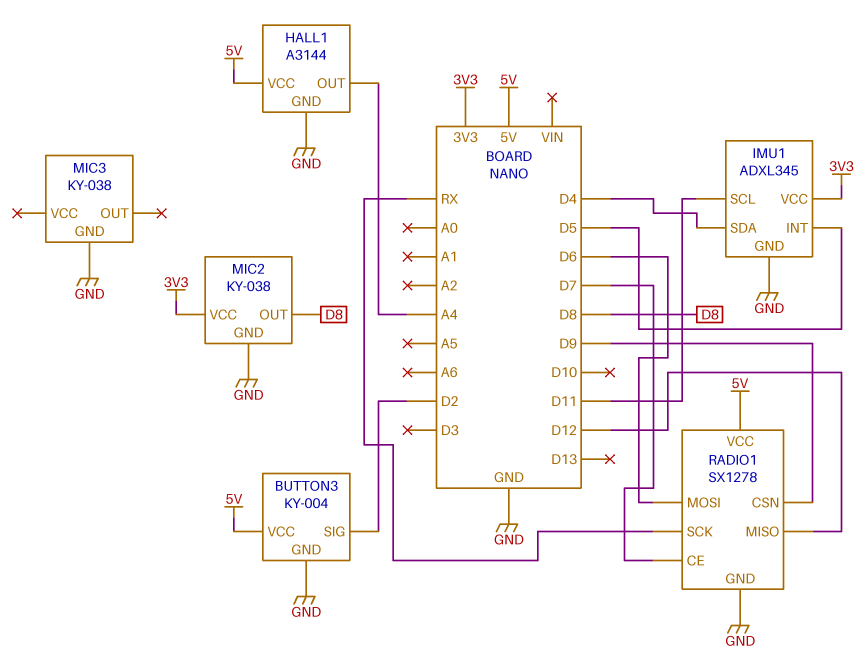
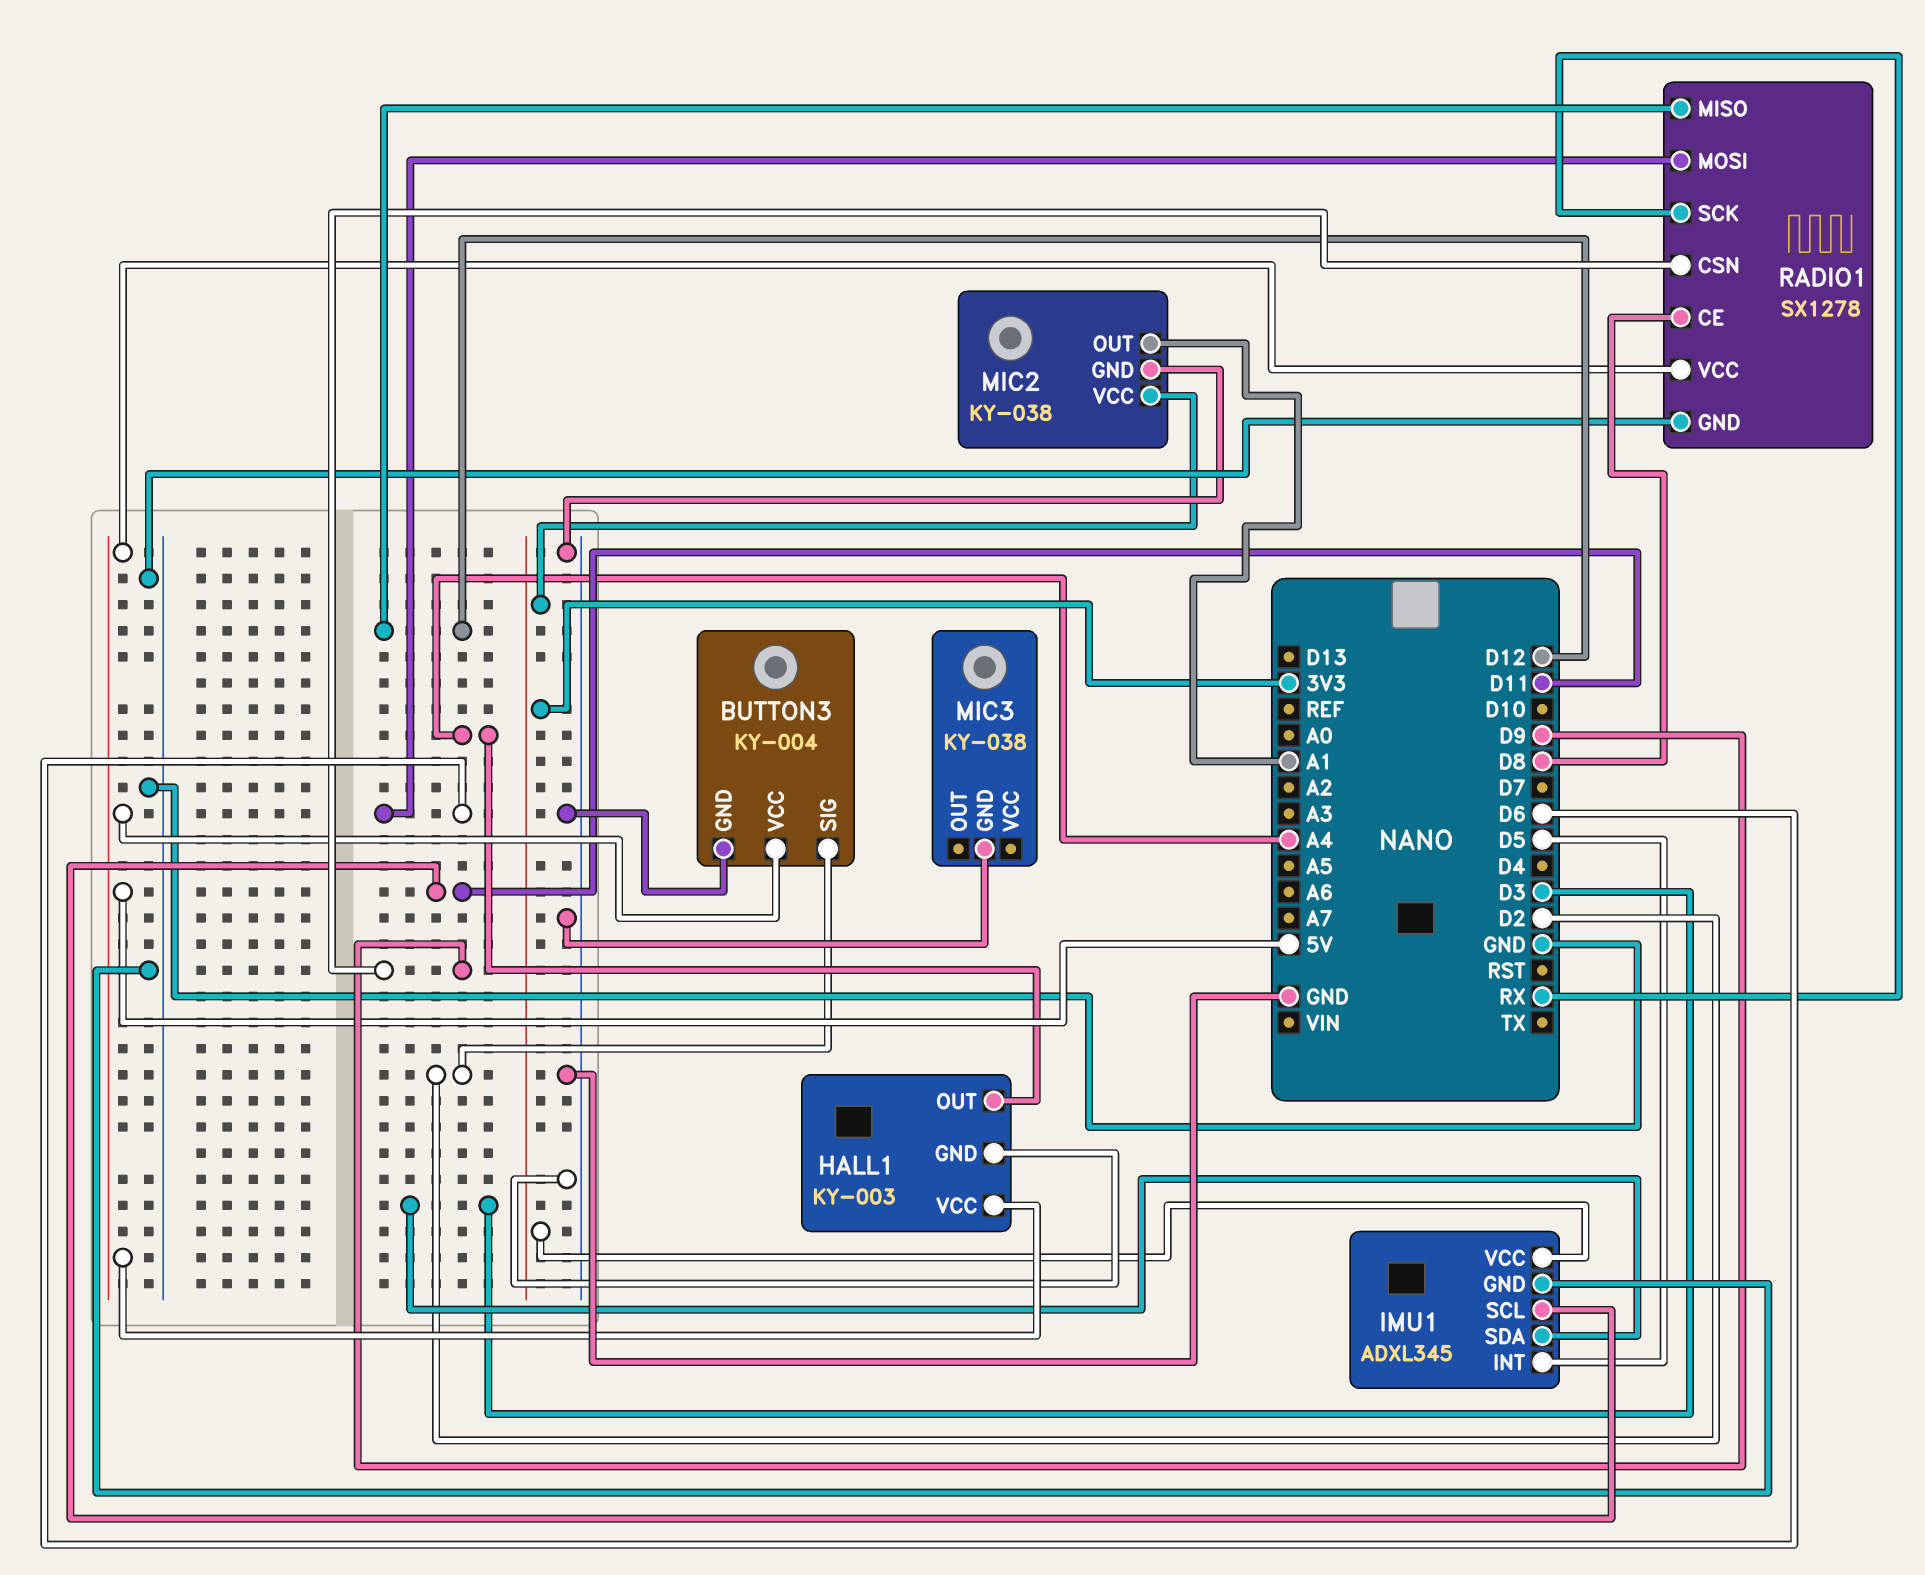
HALL1: A3144 -> KY-003
IMU1 pin SDA: D4 -> D3
MIC2 pin OUT: D8 -> A1
RADIO1 pin CE: D7 -> D8

